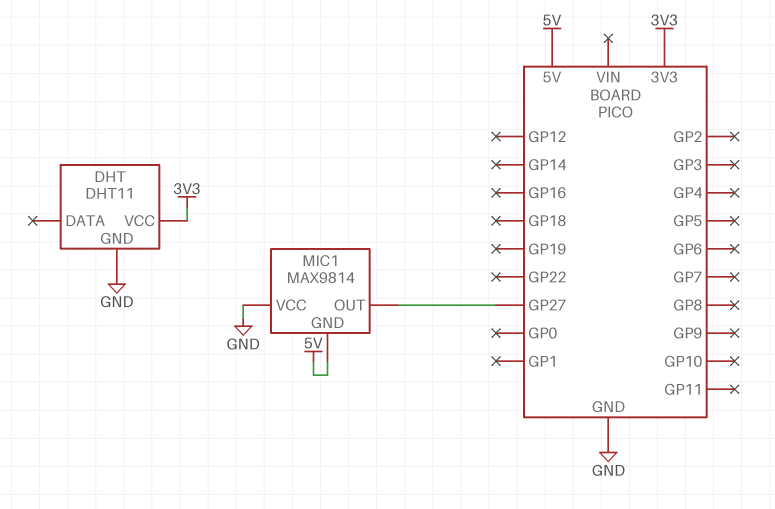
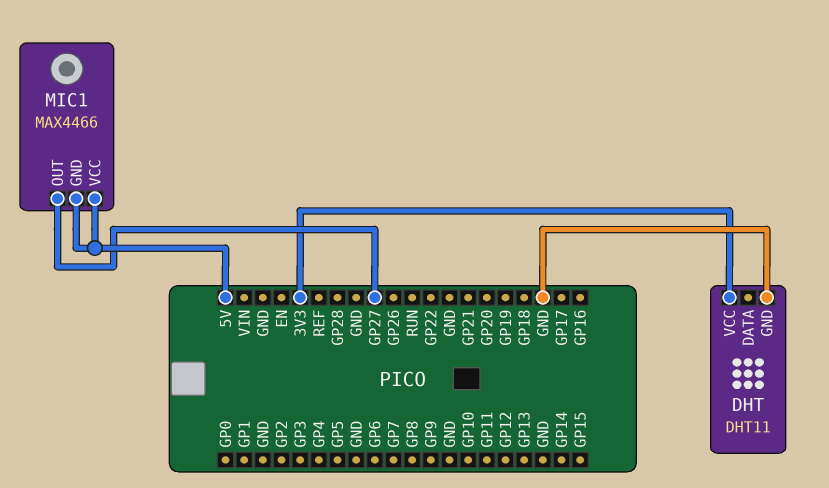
MIC1: MAX9814 -> MAX4466
MIC1 pin VCC: GND -> 5V

